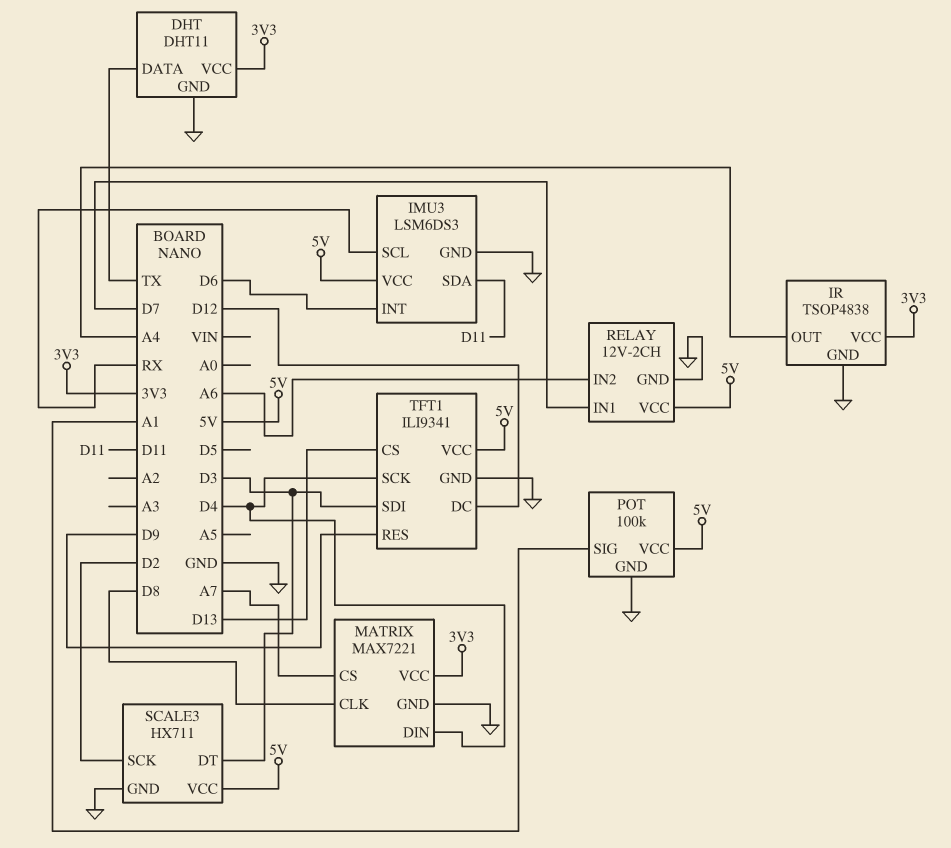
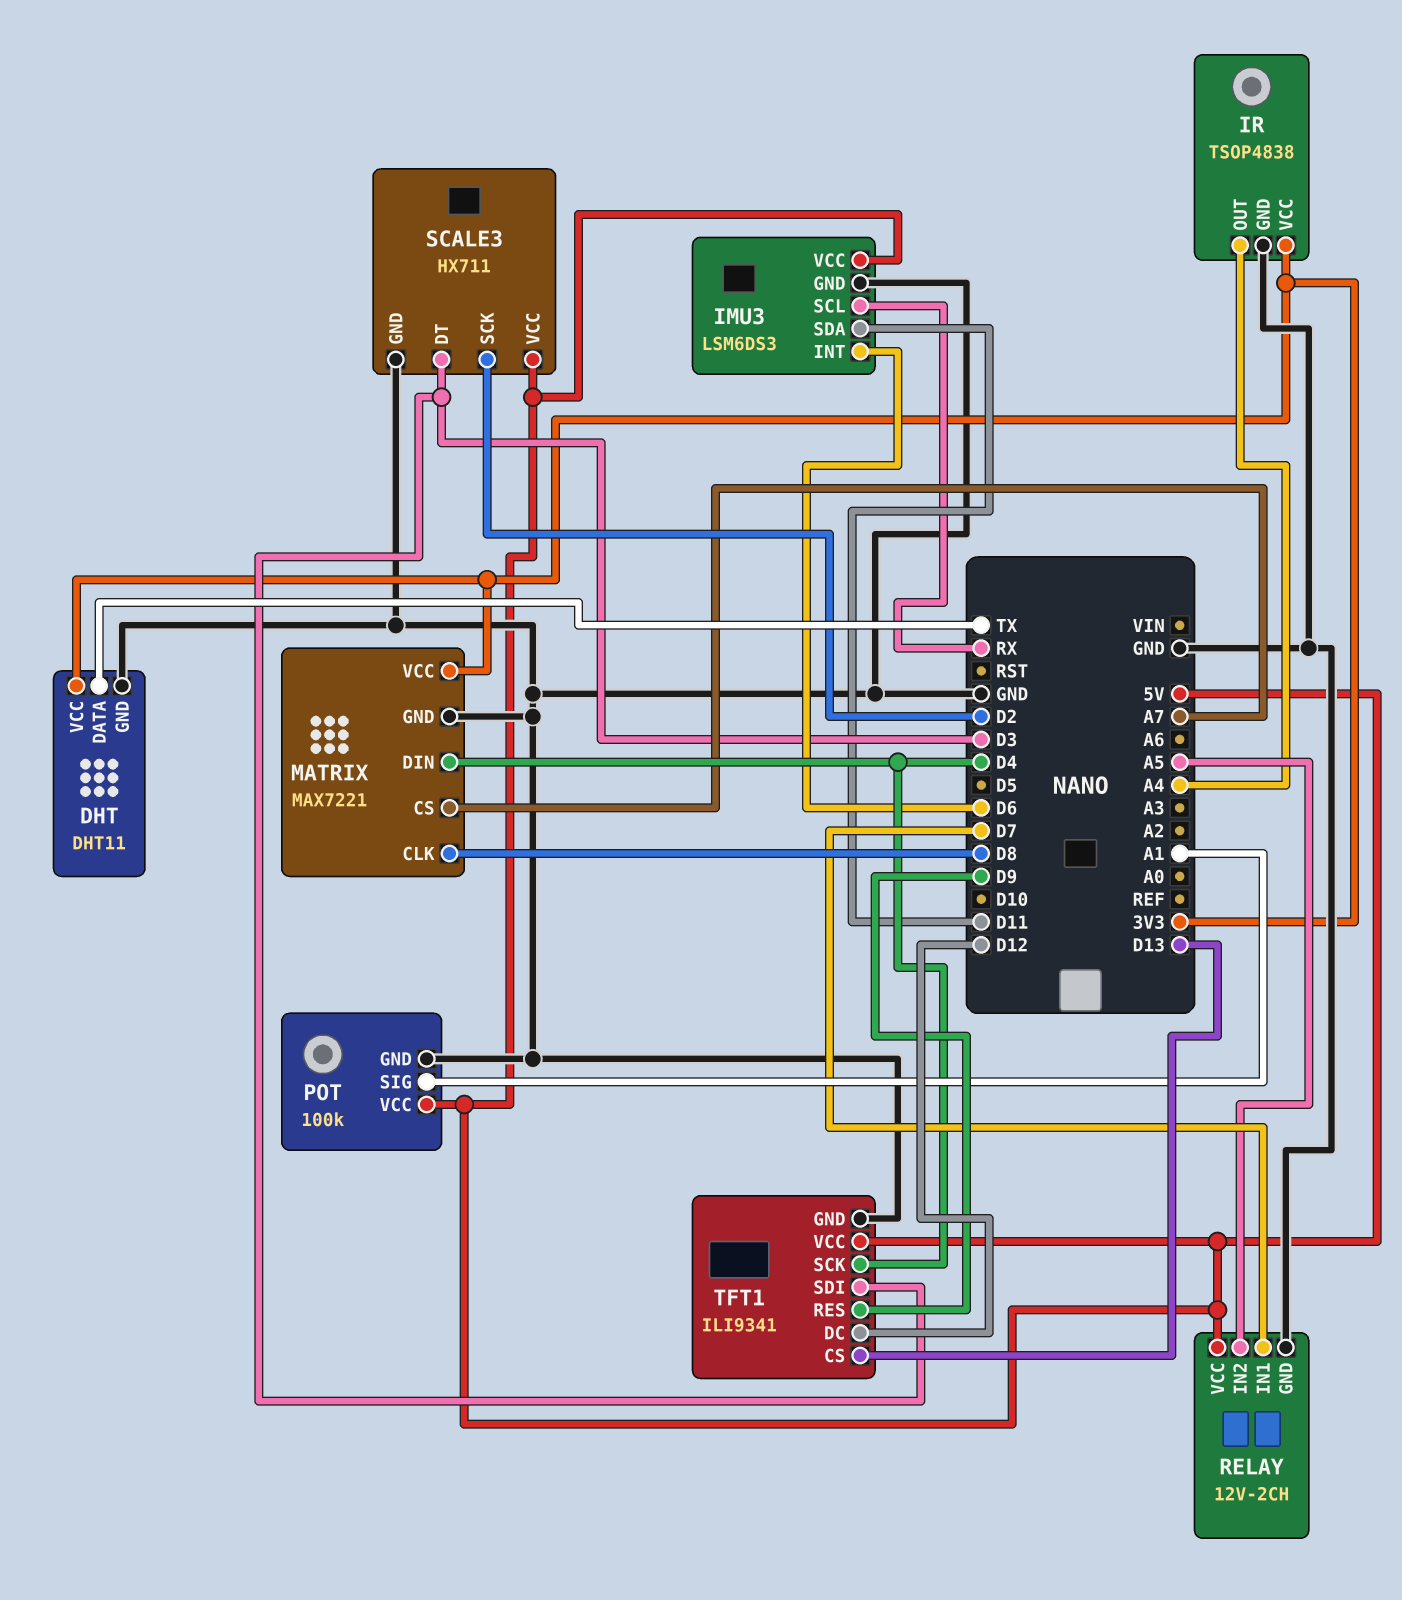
RELAY pin IN2: A6 -> A5

